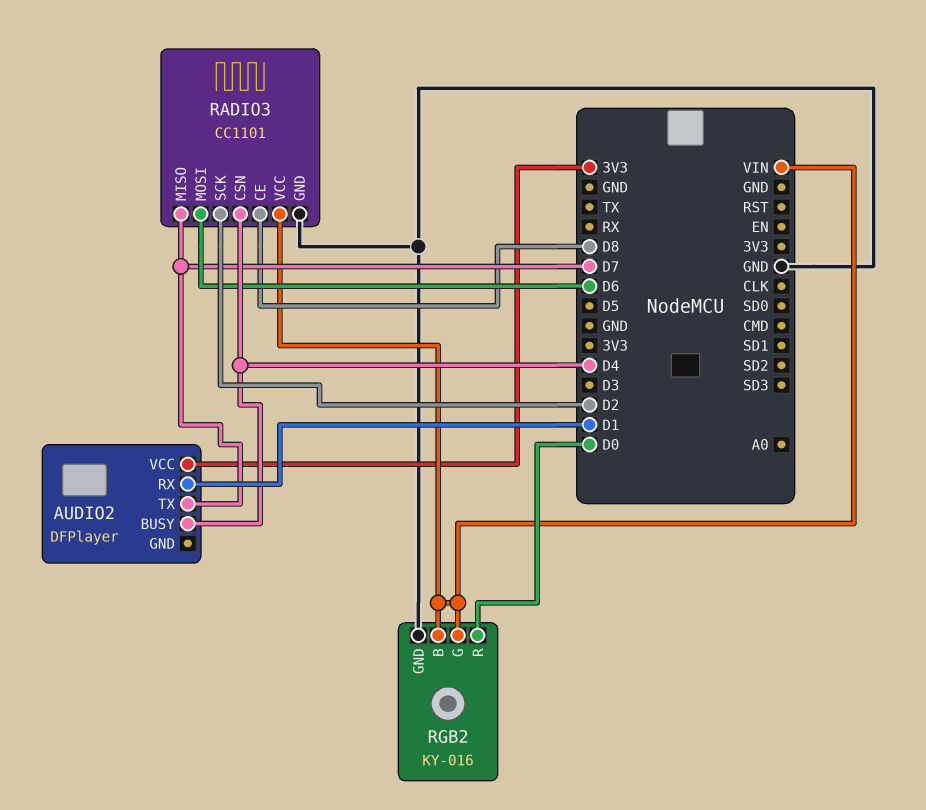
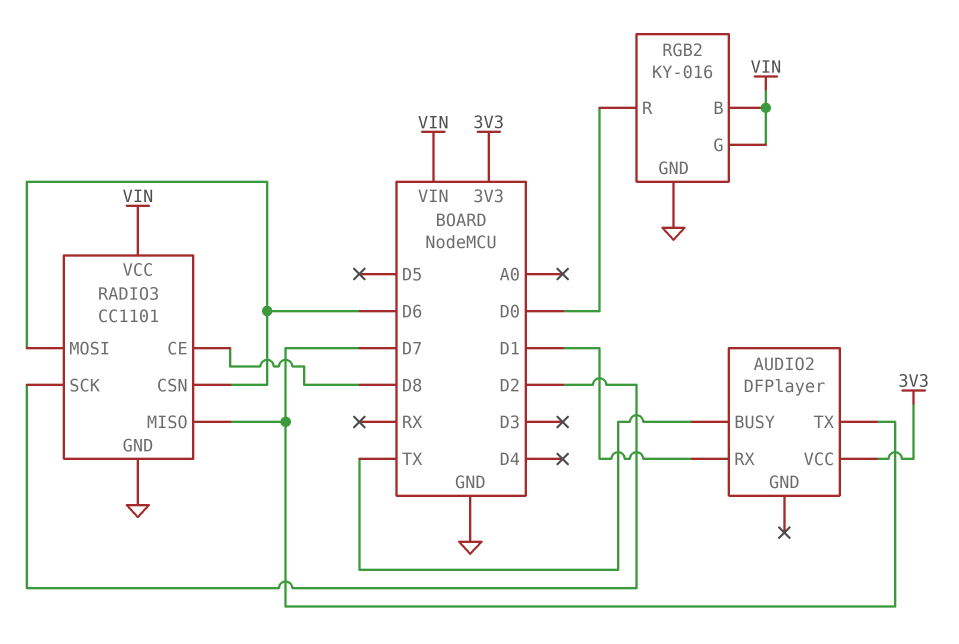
AUDIO2 pin BUSY: D4 -> TX
RADIO3 pin CSN: D4 -> D6

